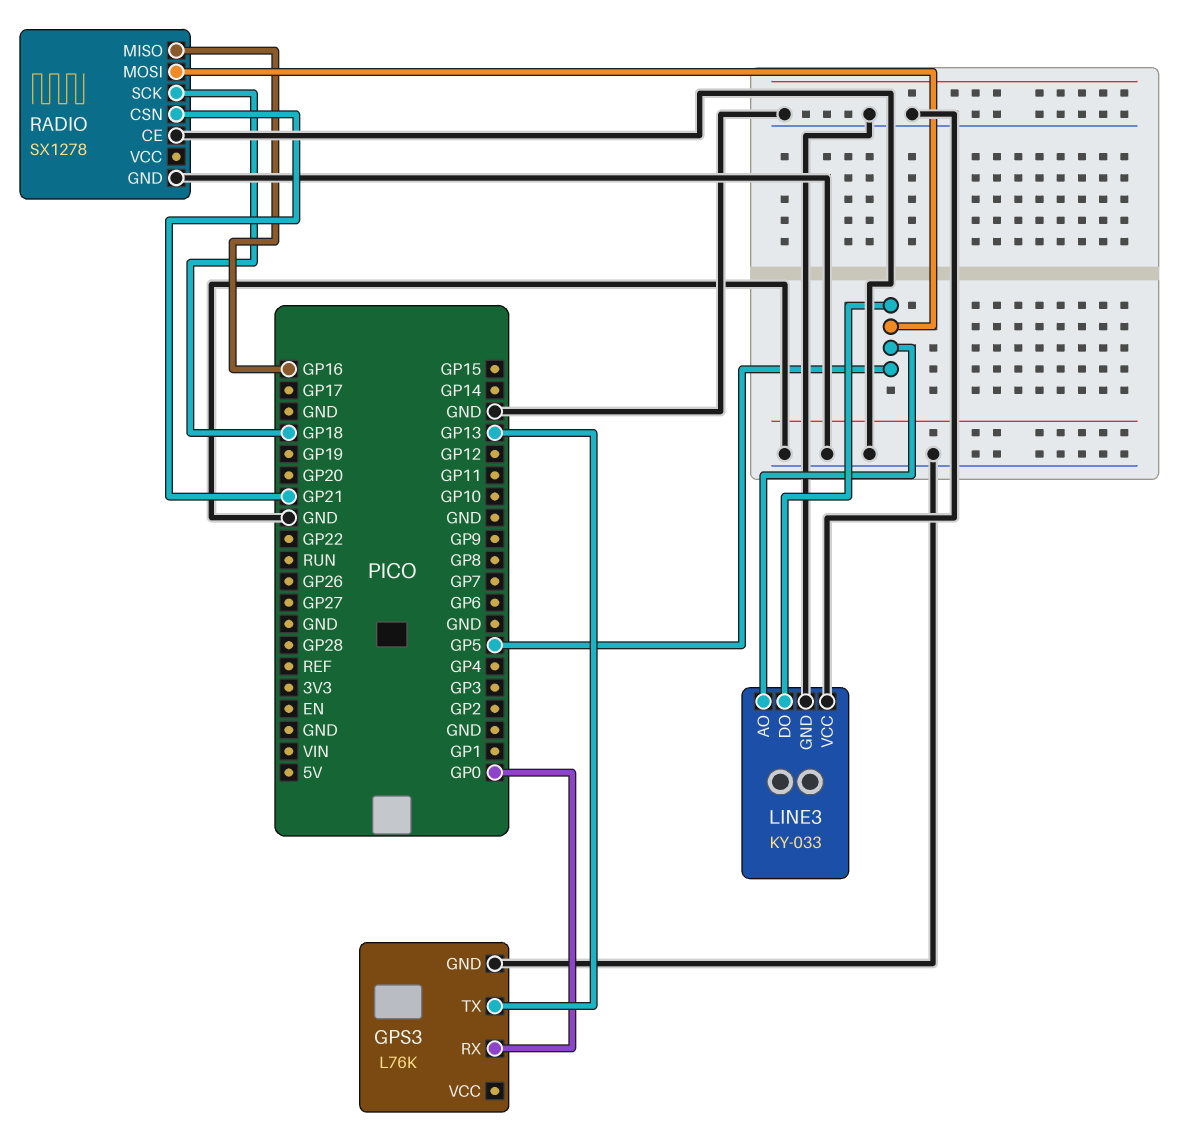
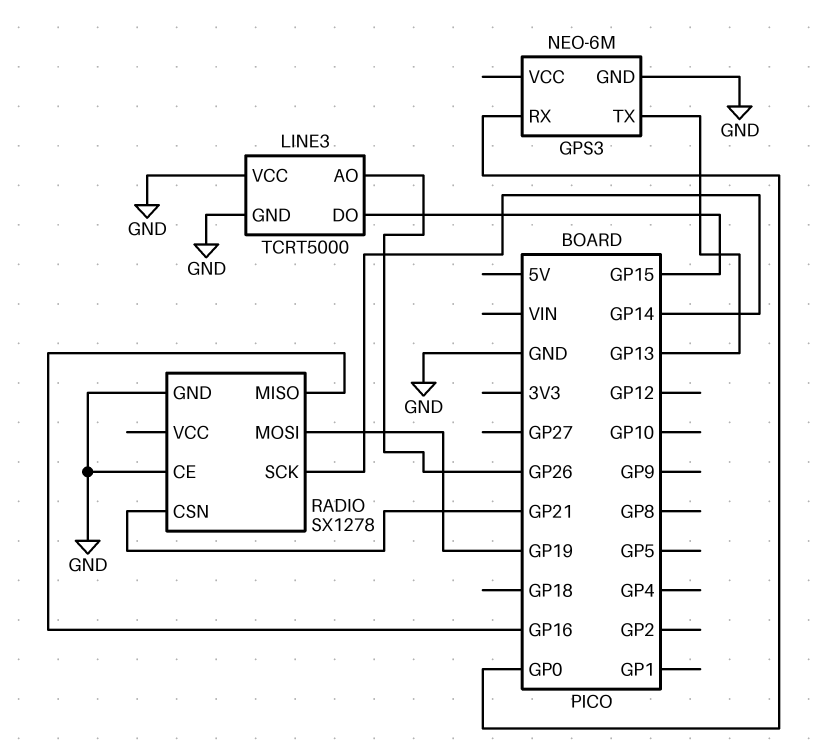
GPS3: L76K -> NEO-6M
LINE3: KY-033 -> TCRT5000
LINE3 pin AO: GP5 -> GP26
LINE3 pin DO: GP5 -> GP15
RADIO pin MOSI: GP5 -> GP19
RADIO pin SCK: GP18 -> GP14

